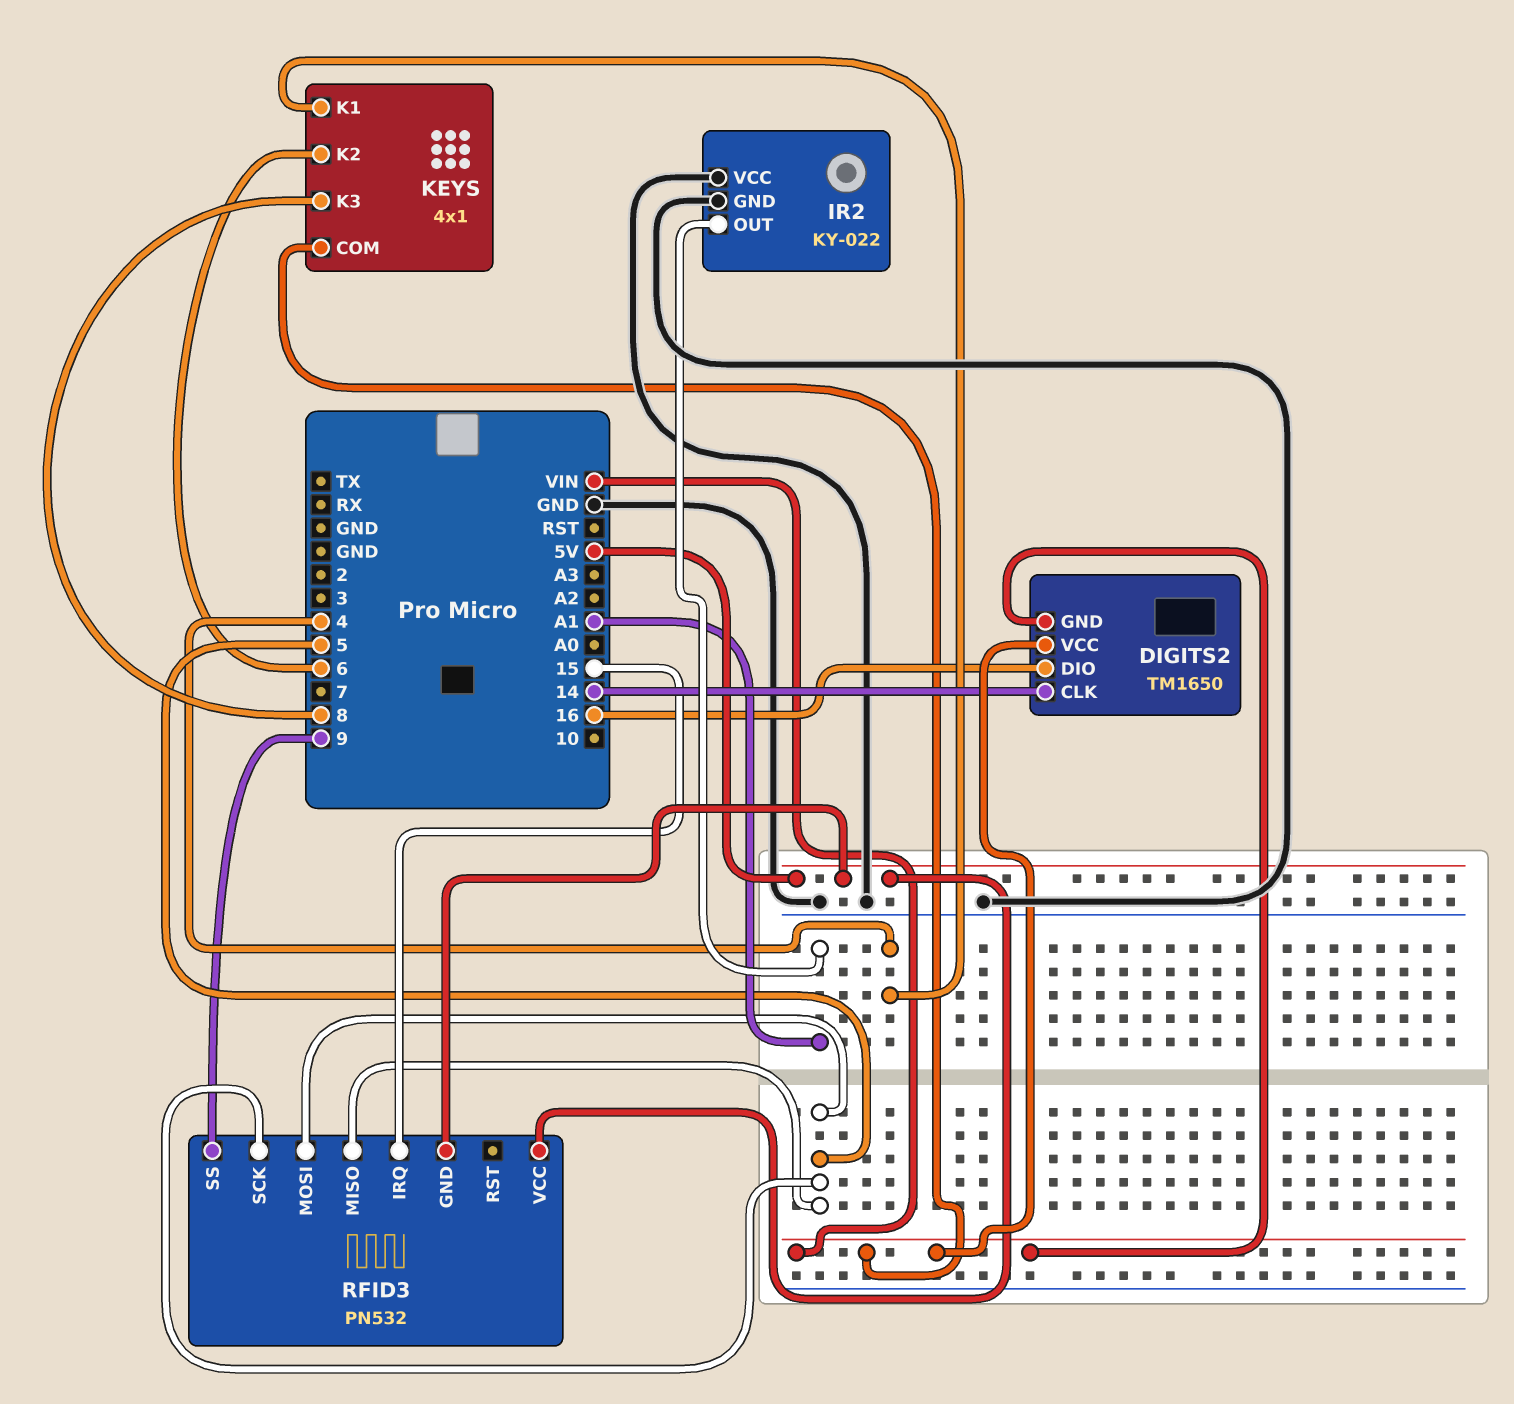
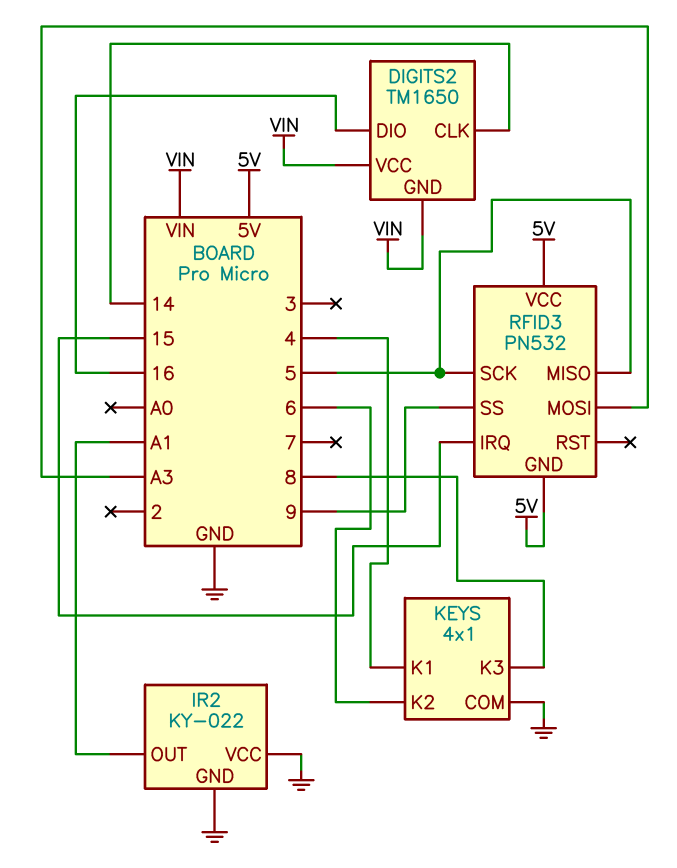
KEYS pin COM: VIN -> GND
RFID3 pin MOSI: 5 -> A3

